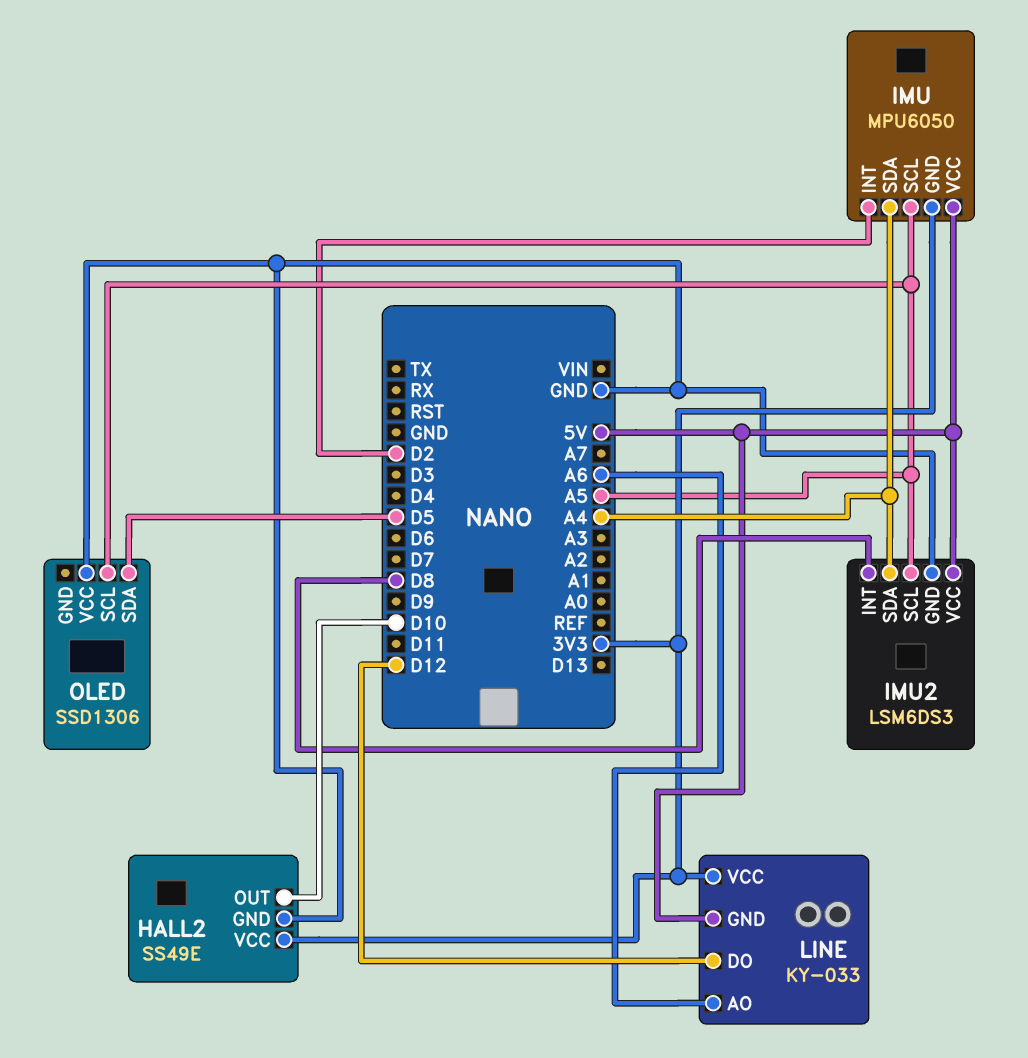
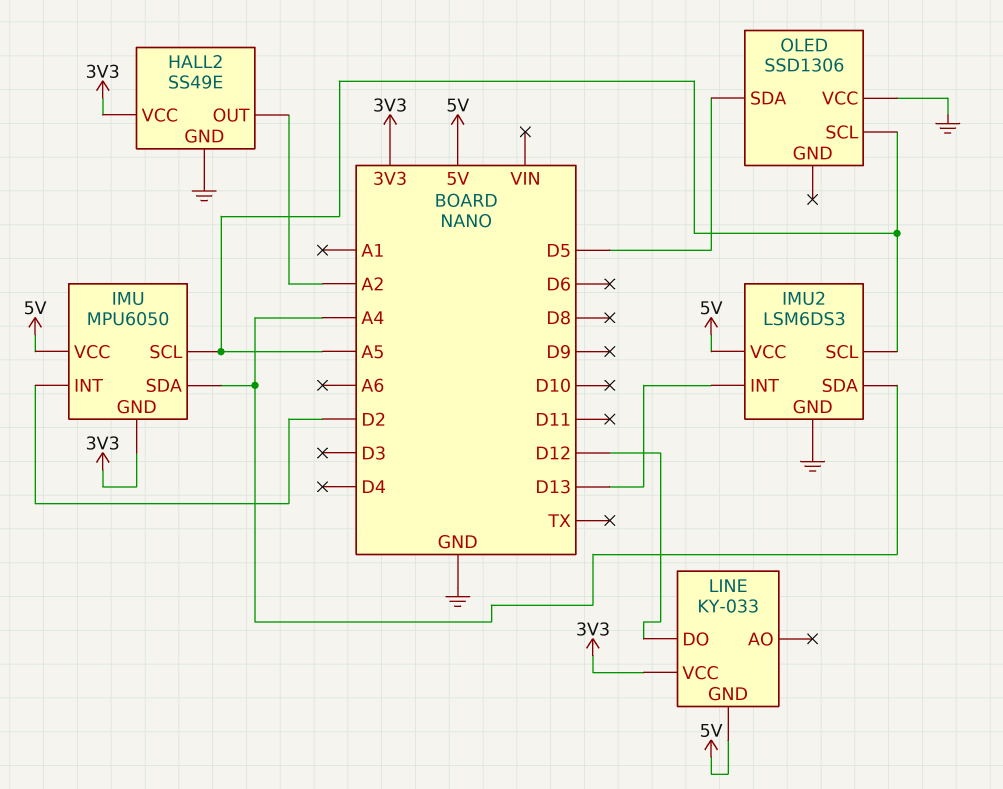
HALL2 pin OUT: D10 -> A2
IMU2 pin INT: D8 -> D13
LINE pin AO: A6 -> none

